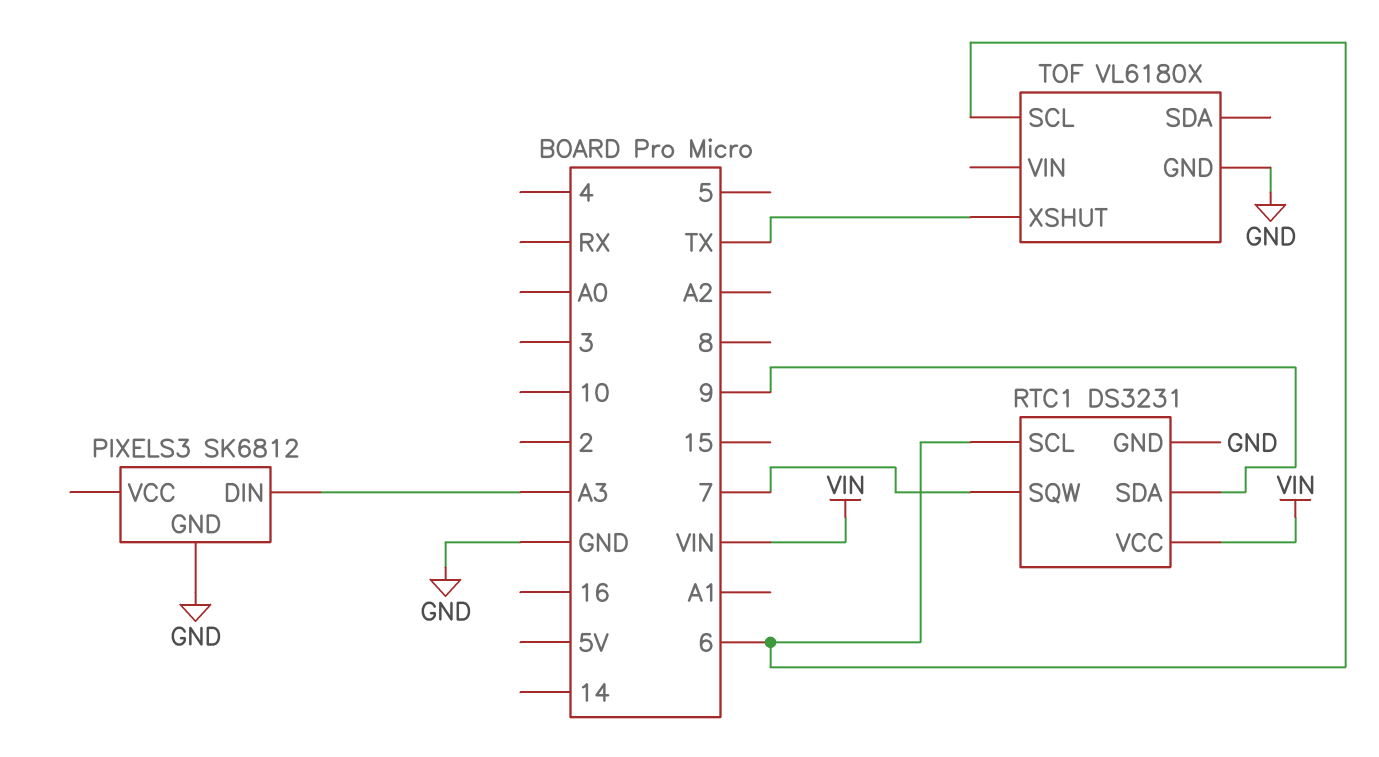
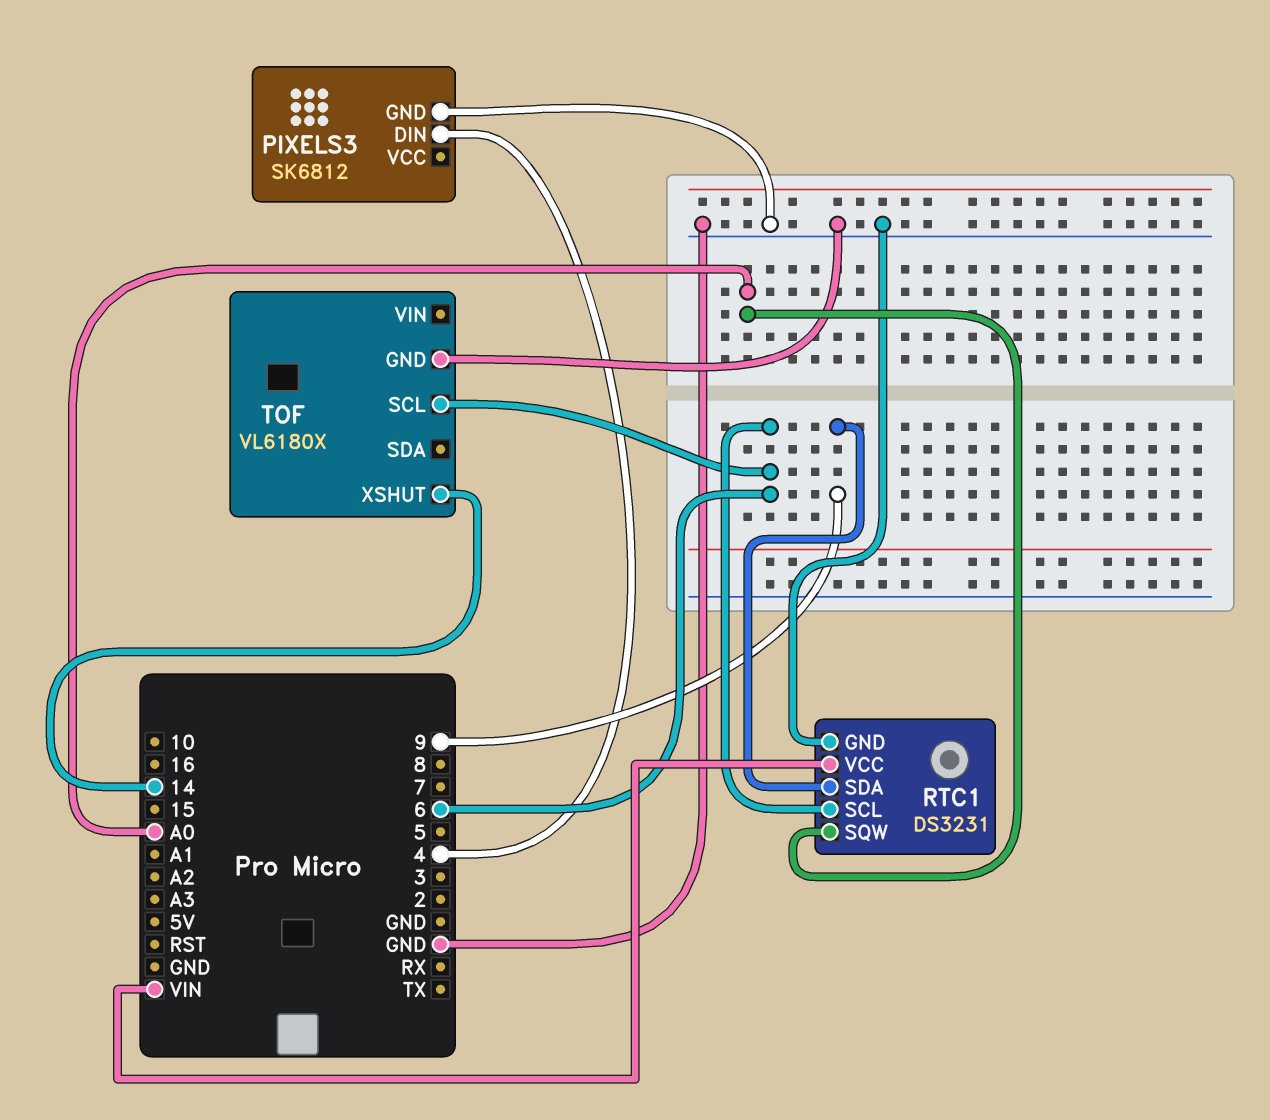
PIXELS3 pin DIN: A3 -> 4
RTC1 pin SQW: 7 -> A0
TOF pin XSHUT: TX -> 14

